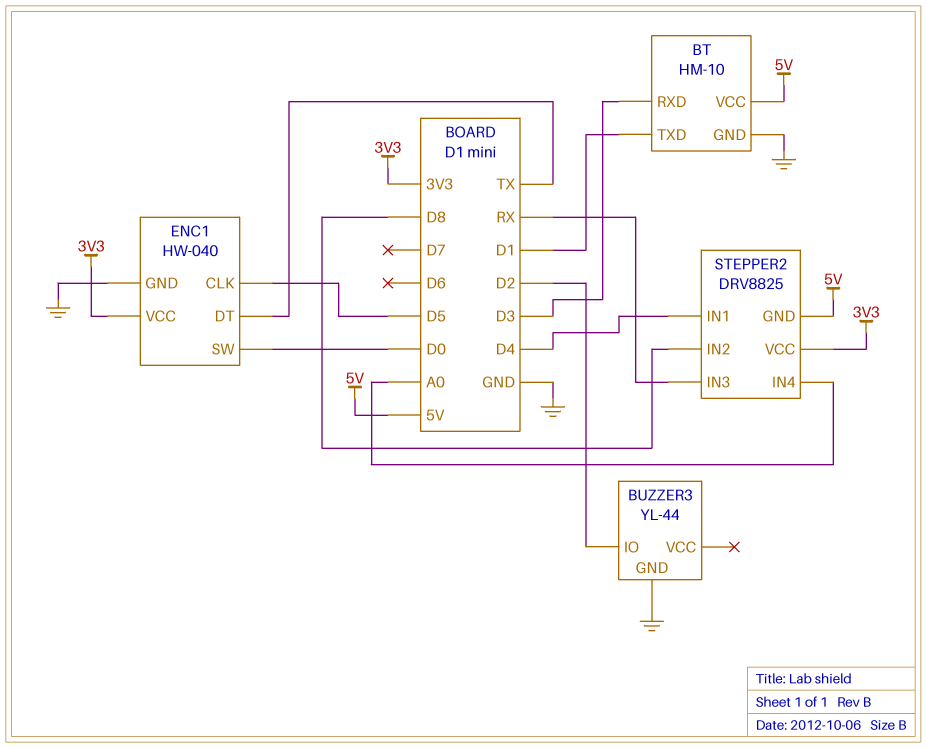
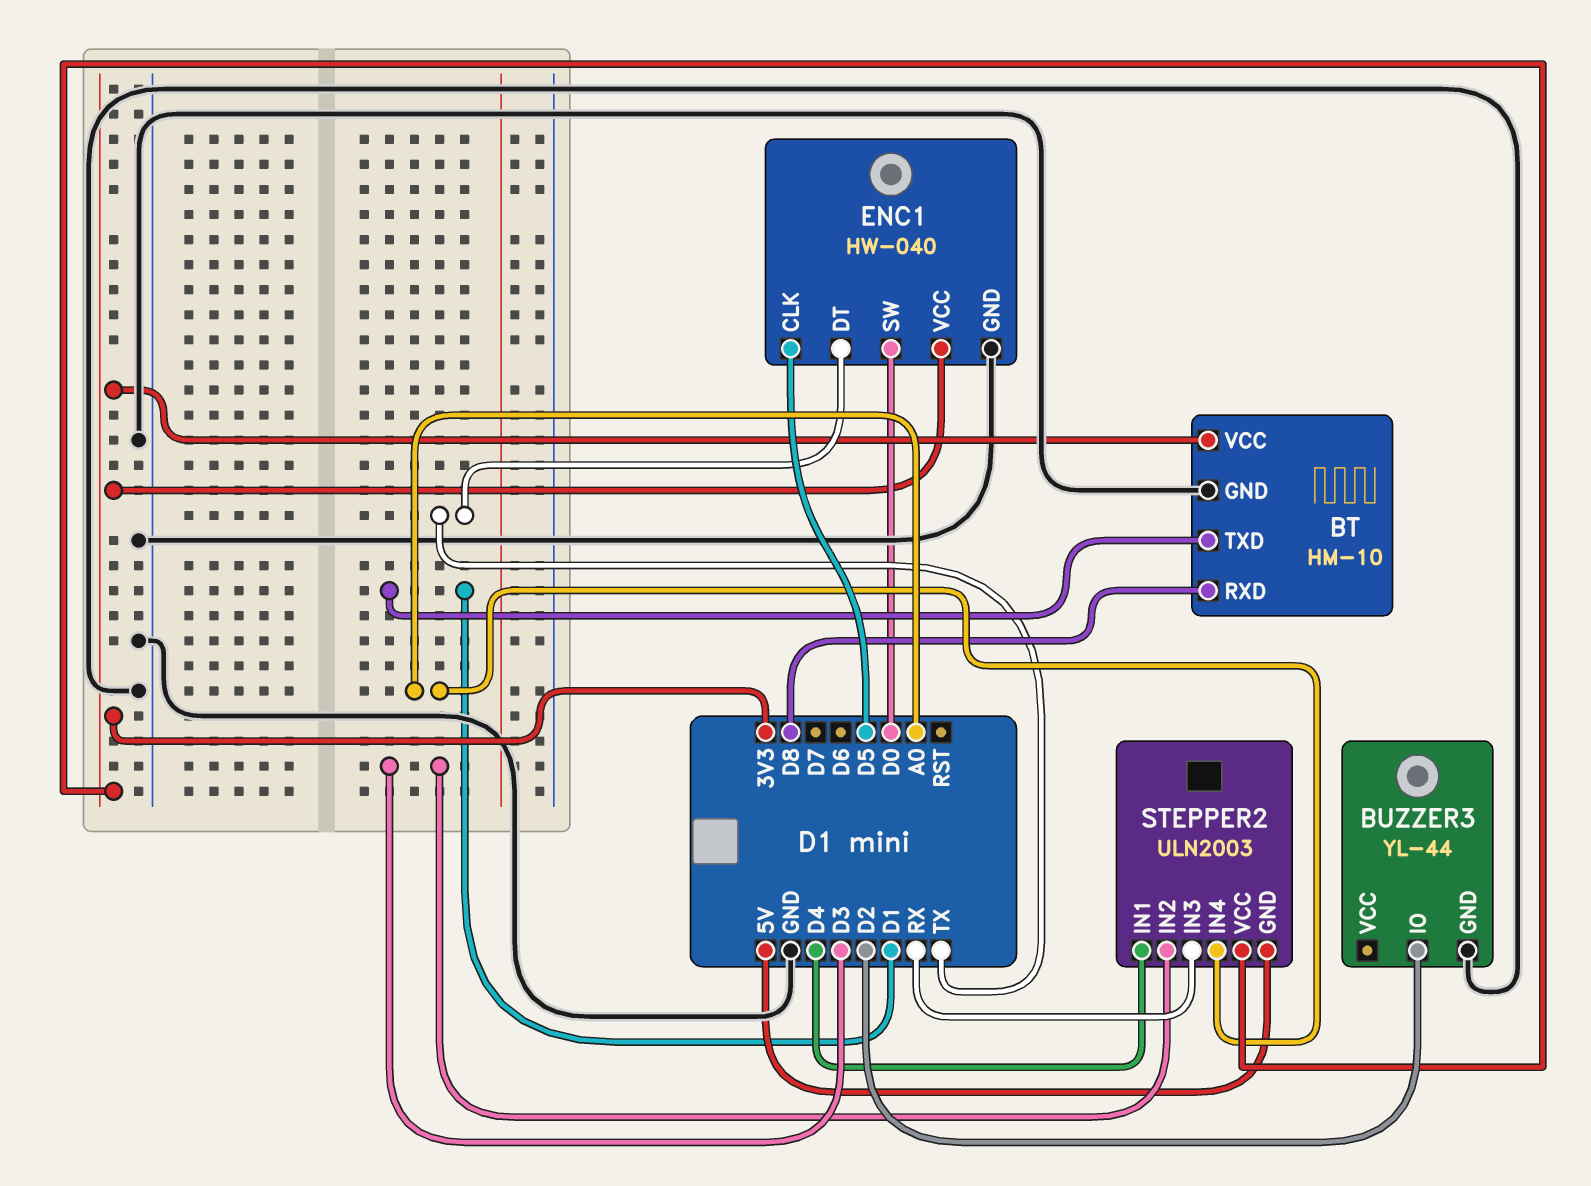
BT pin RXD: D3 -> D8
BT pin VCC: 5V -> 3V3
STEPPER2: DRV8825 -> ULN2003
STEPPER2 pin IN2: D8 -> D3

